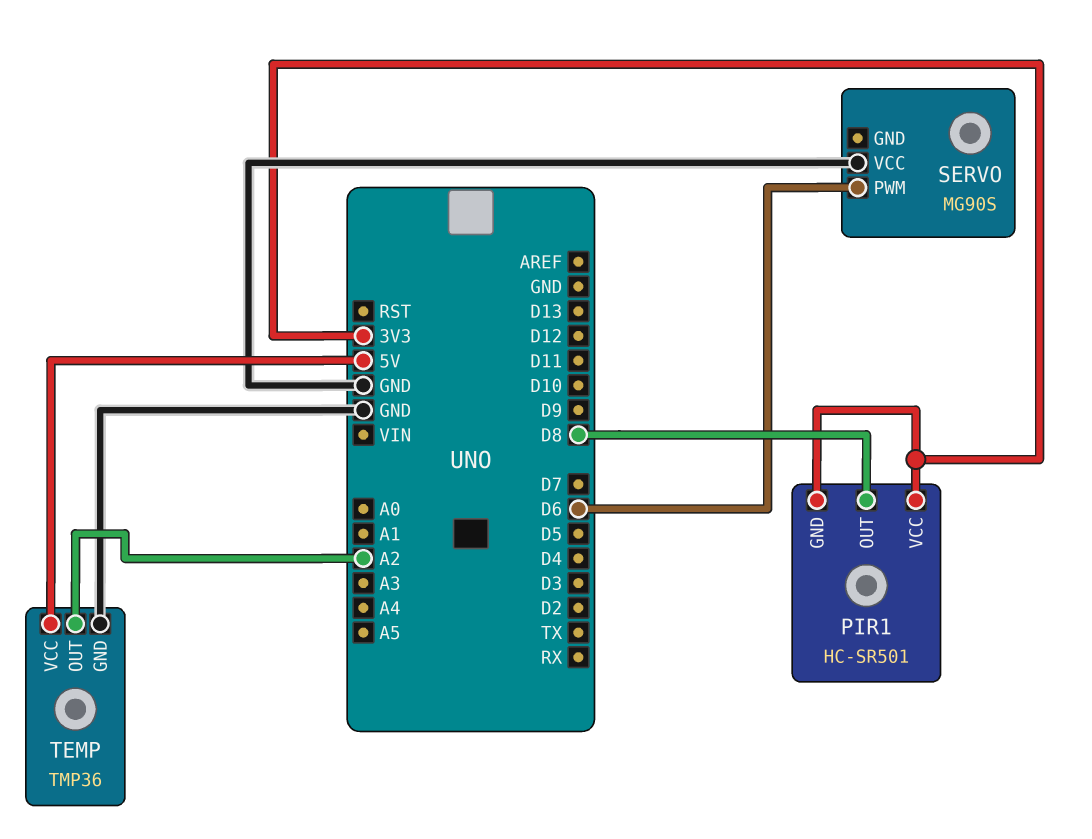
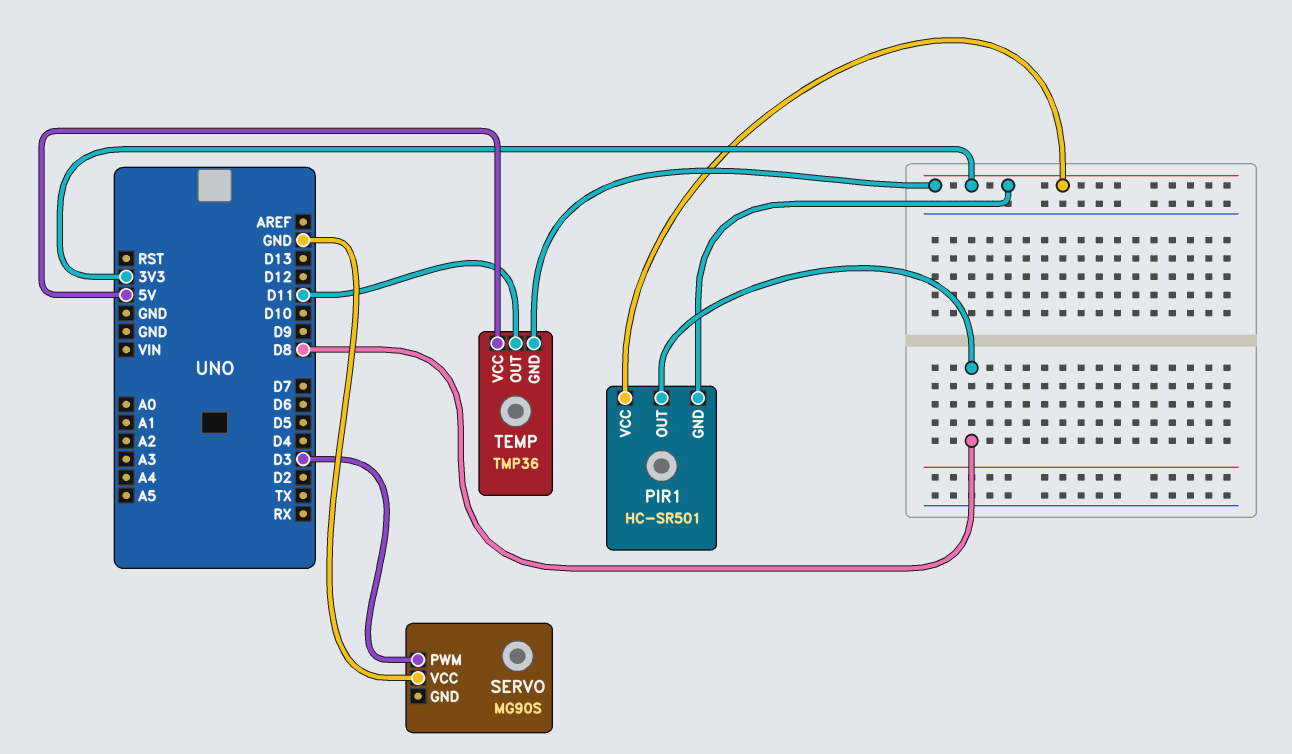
SERVO pin PWM: D6 -> D3
TEMP pin GND: GND -> 3V3
TEMP pin OUT: A2 -> D11

